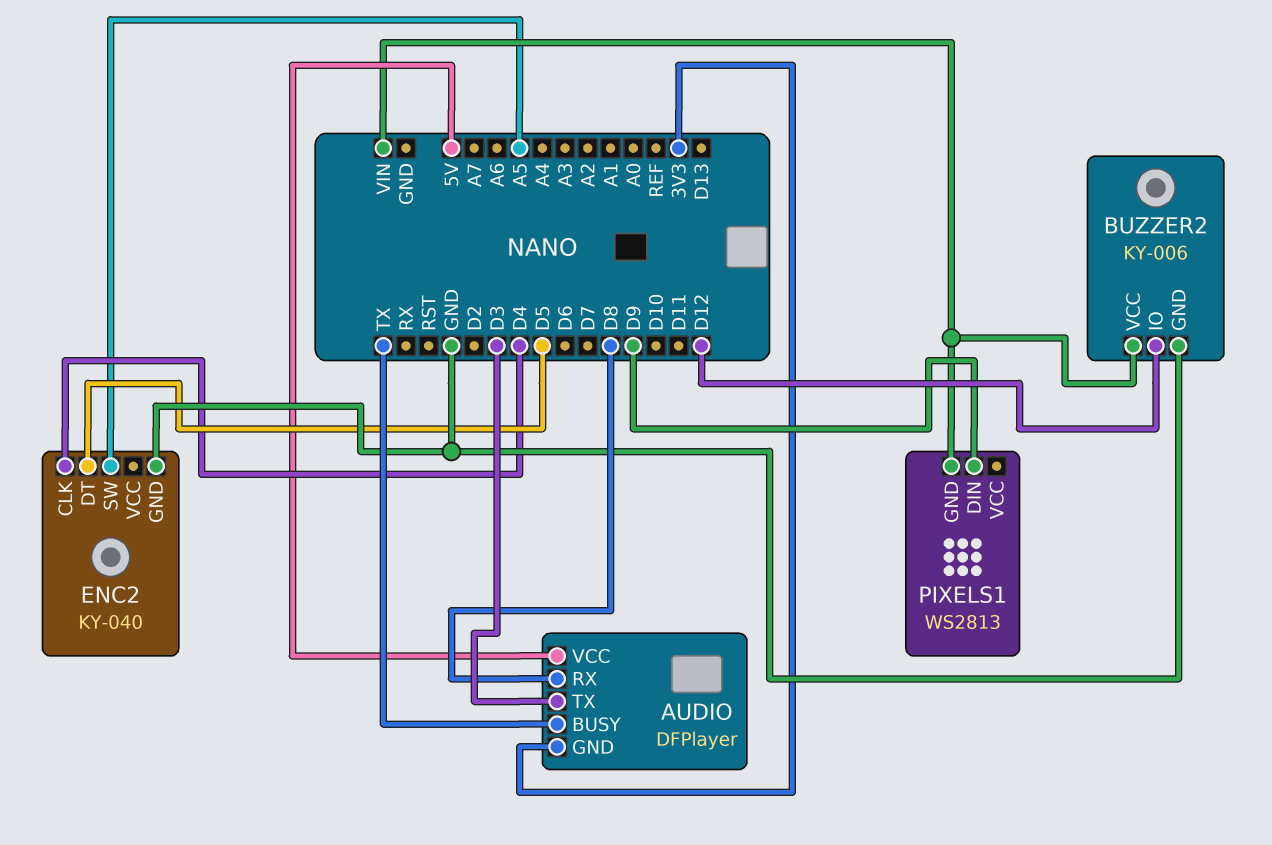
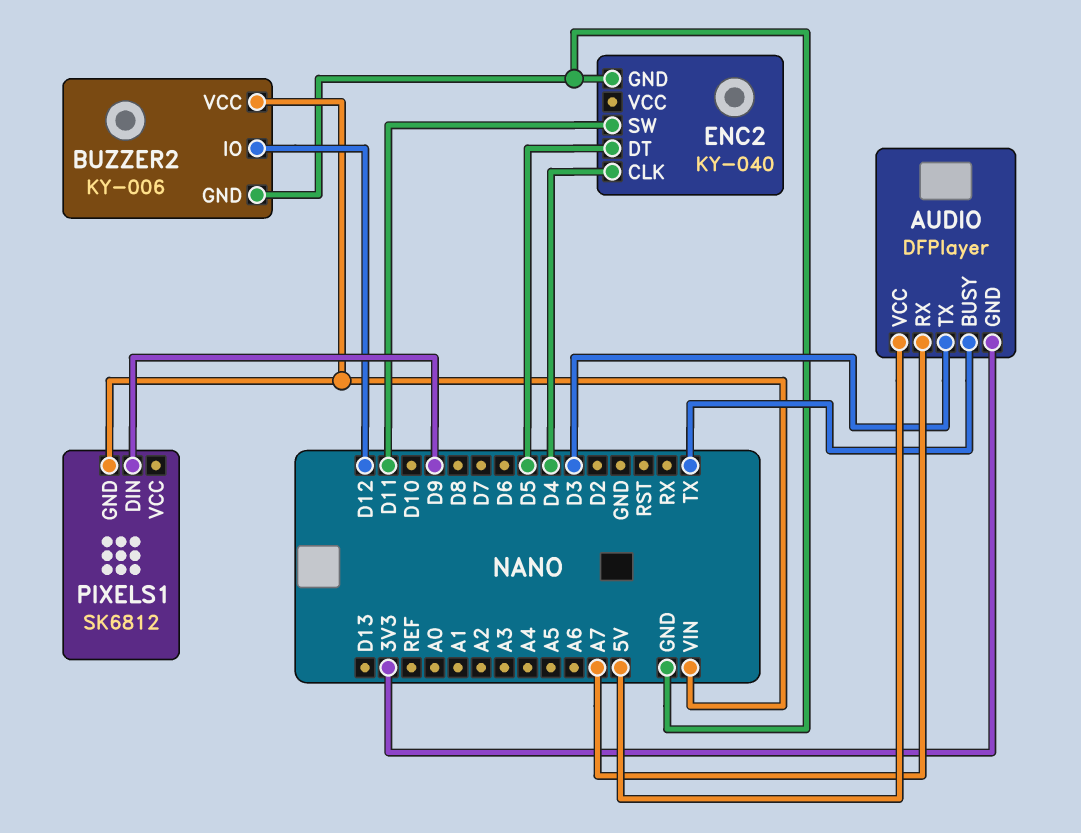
AUDIO pin RX: D8 -> A7
ENC2 pin SW: A5 -> D11
PIXELS1: WS2813 -> SK6812

